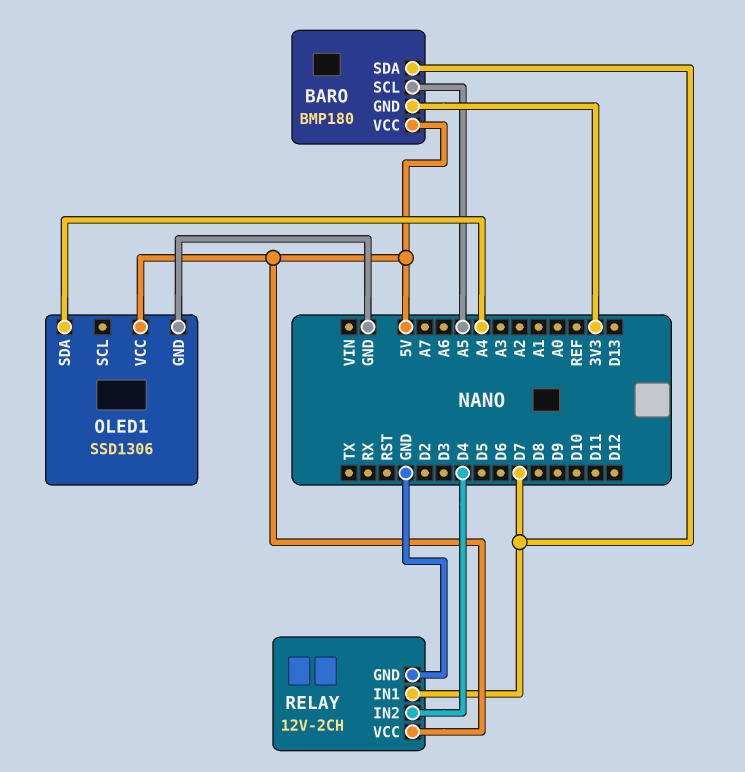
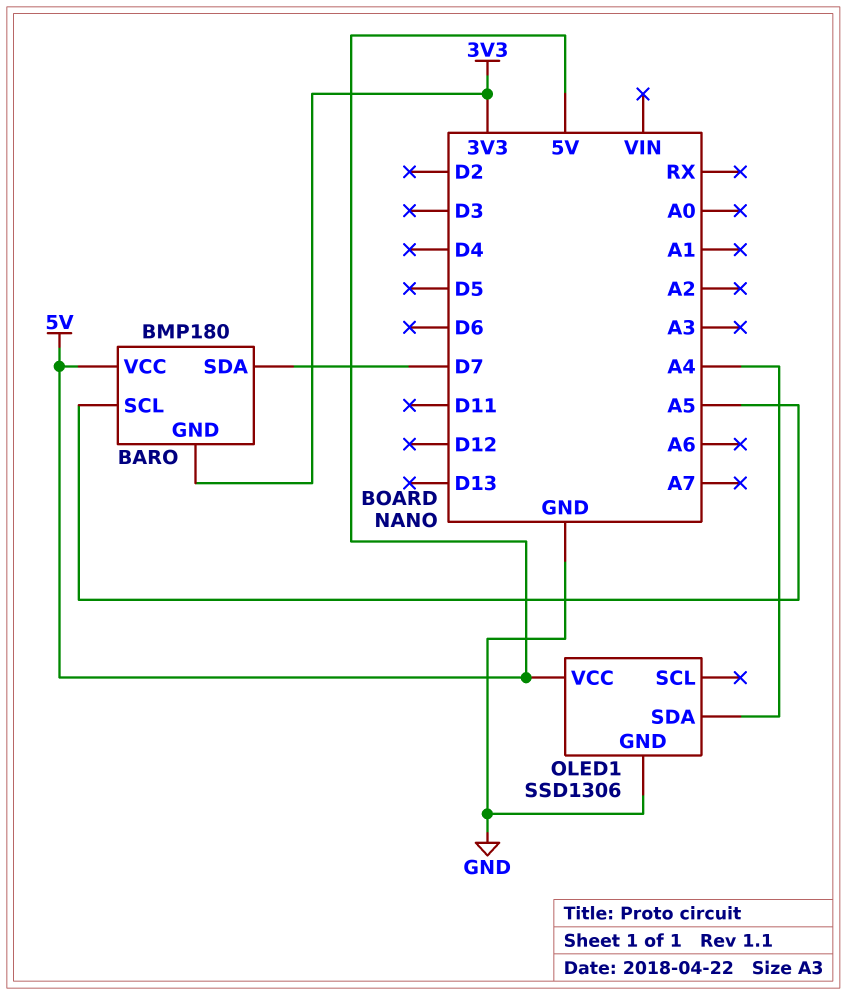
RELAY: 12V-2CH -> none
RELAY pin GND: GND -> none
RELAY pin IN1: D7 -> none
RELAY pin IN2: D4 -> none
RELAY pin VCC: 5V -> none

